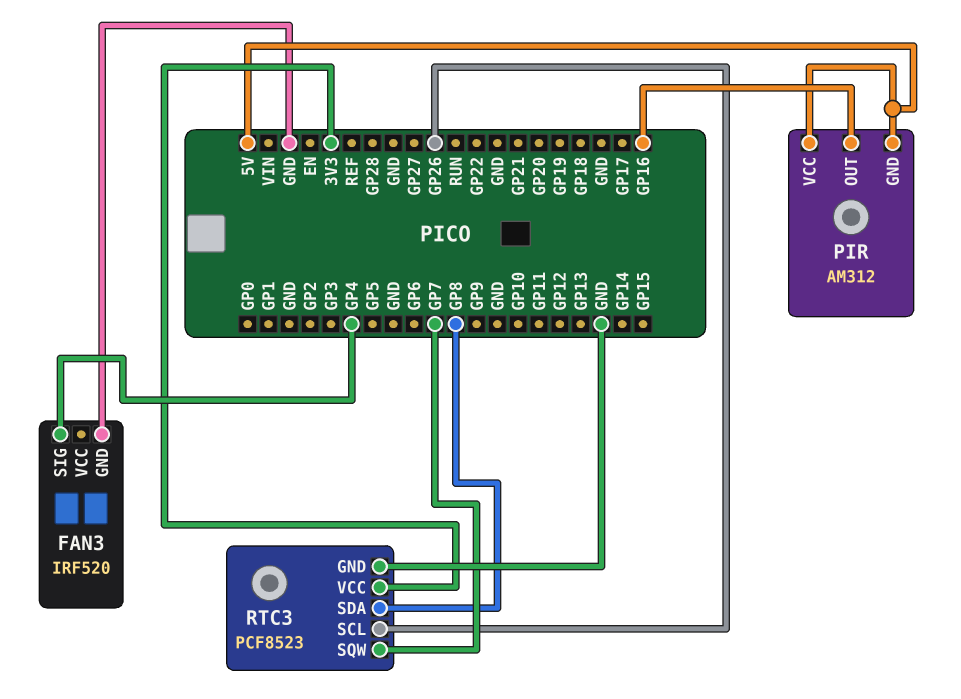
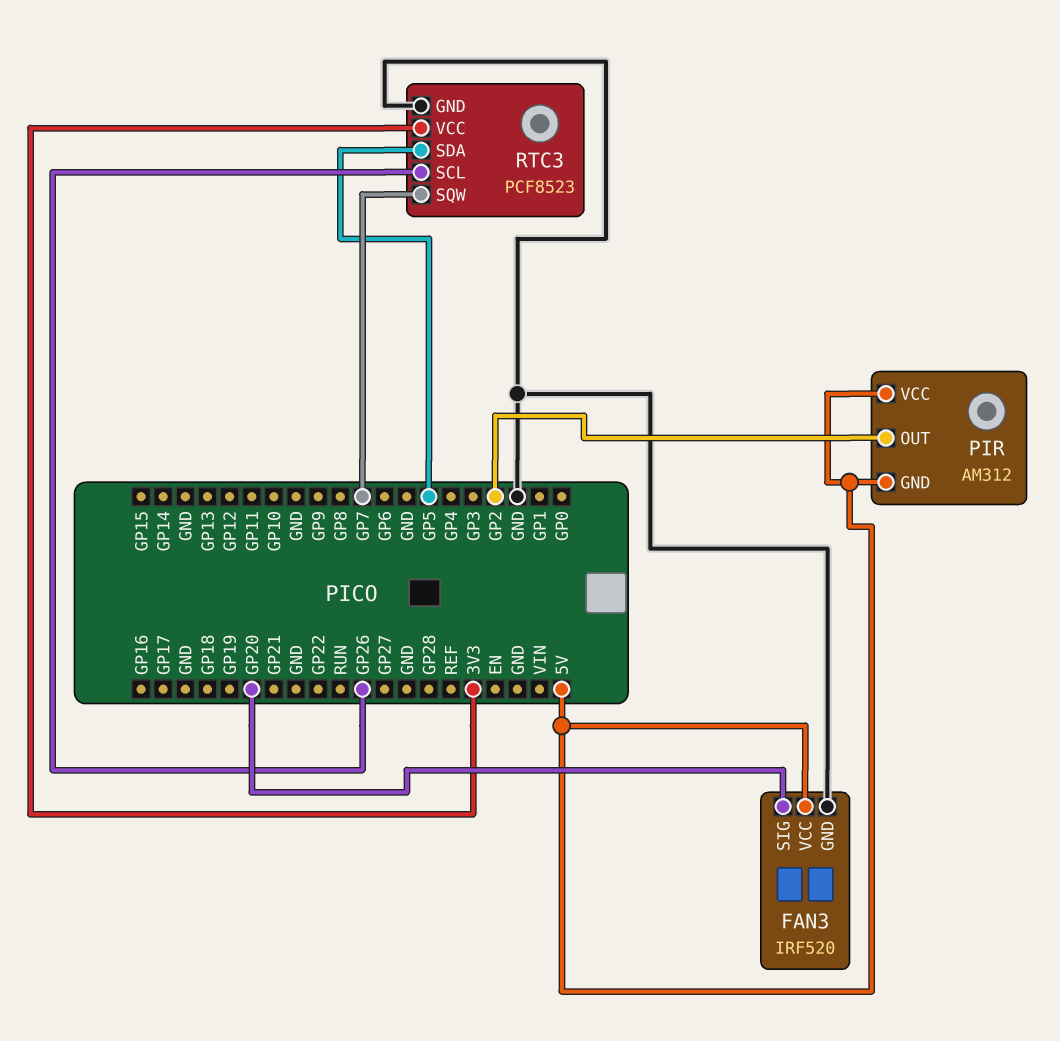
FAN3 pin SIG: GP4 -> GP20
FAN3 pin VCC: none -> 5V
PIR pin OUT: GP16 -> GP2
RTC3 pin SDA: GP8 -> GP5

